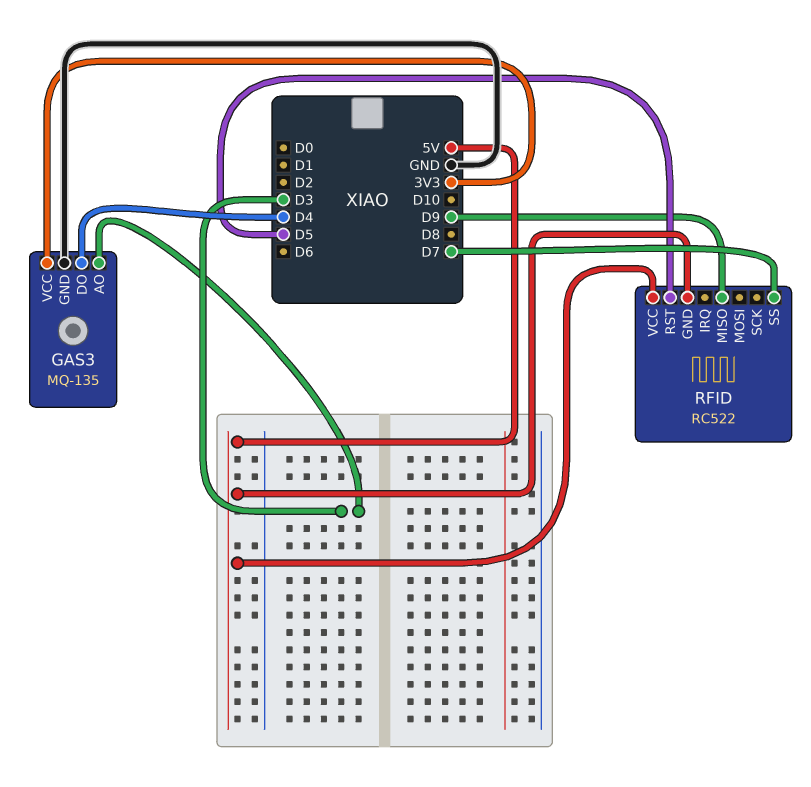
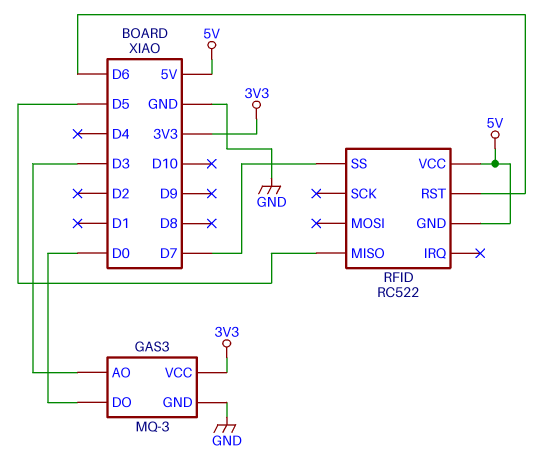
GAS3: MQ-135 -> MQ-3
GAS3 pin DO: D4 -> D0
RFID pin MISO: D9 -> D5
RFID pin RST: D5 -> D6

